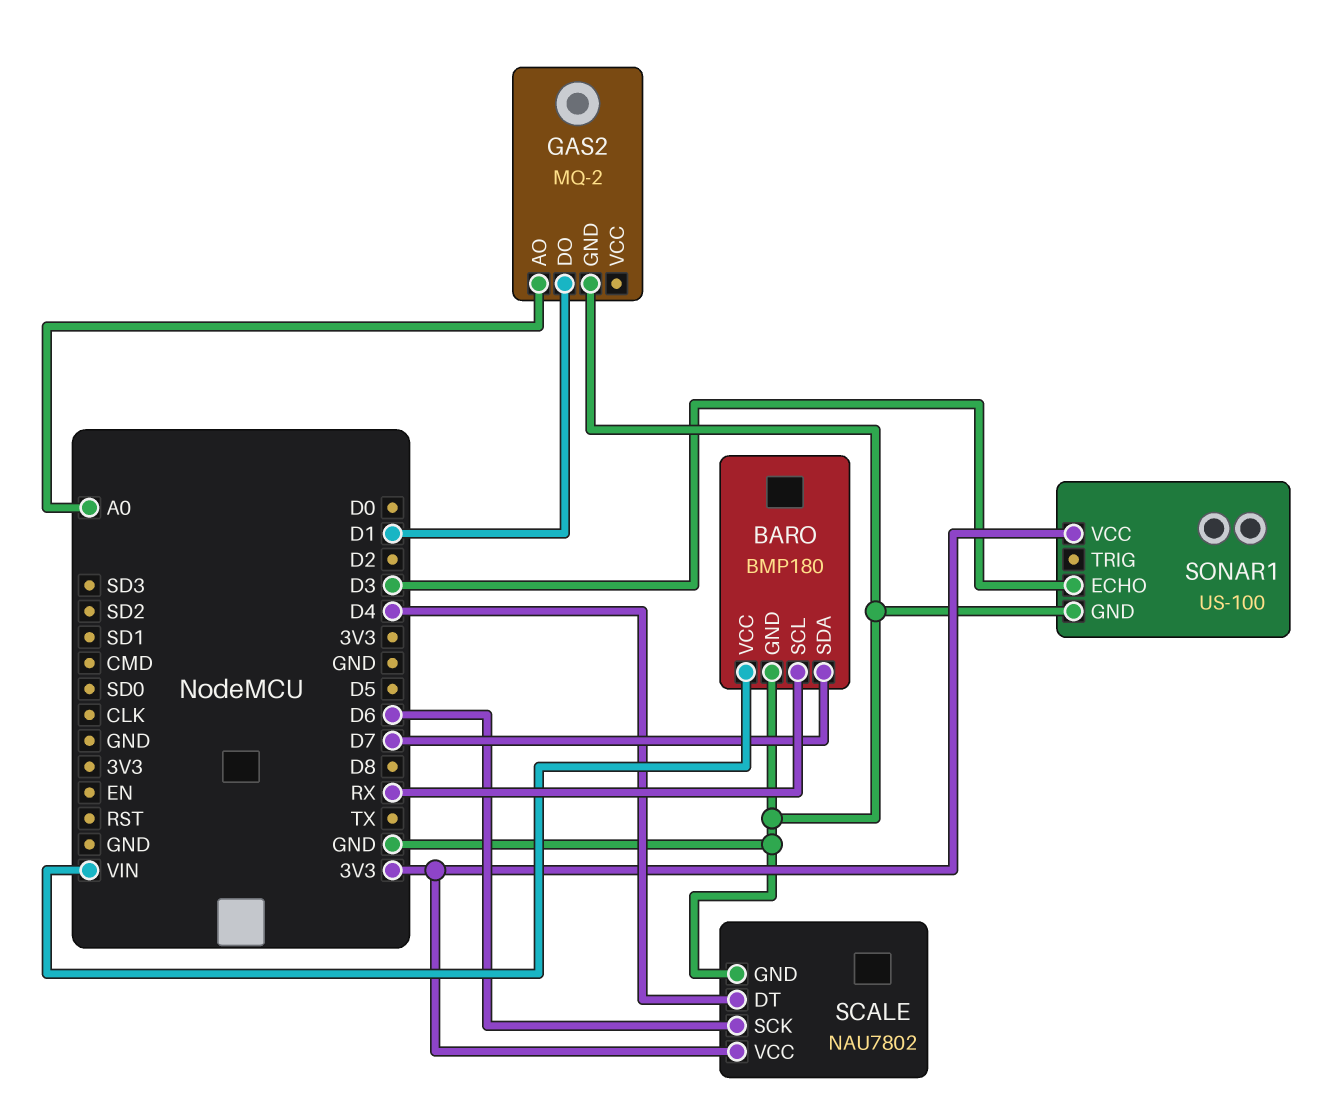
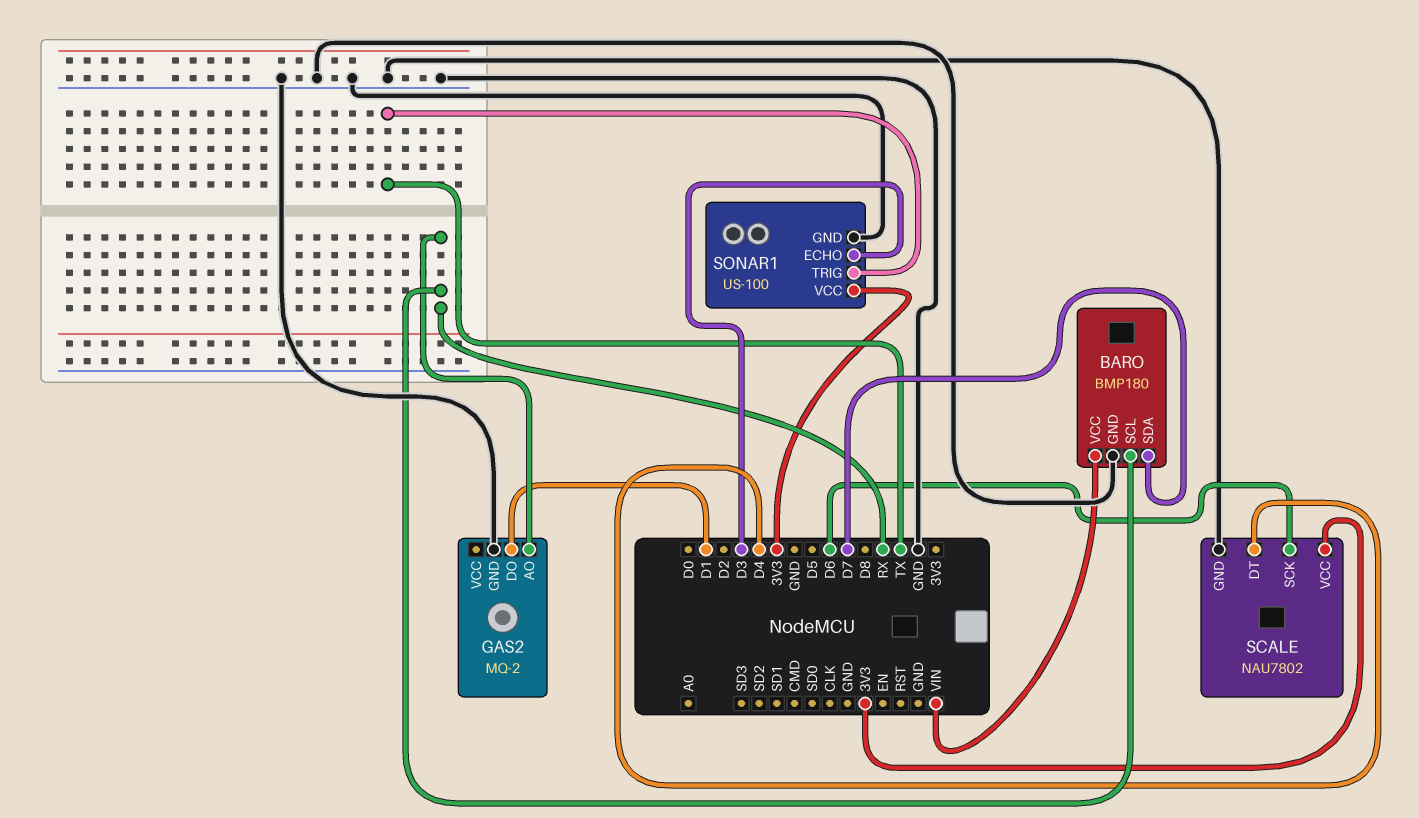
GAS2 pin AO: A0 -> RX
SONAR1 pin TRIG: none -> TX

